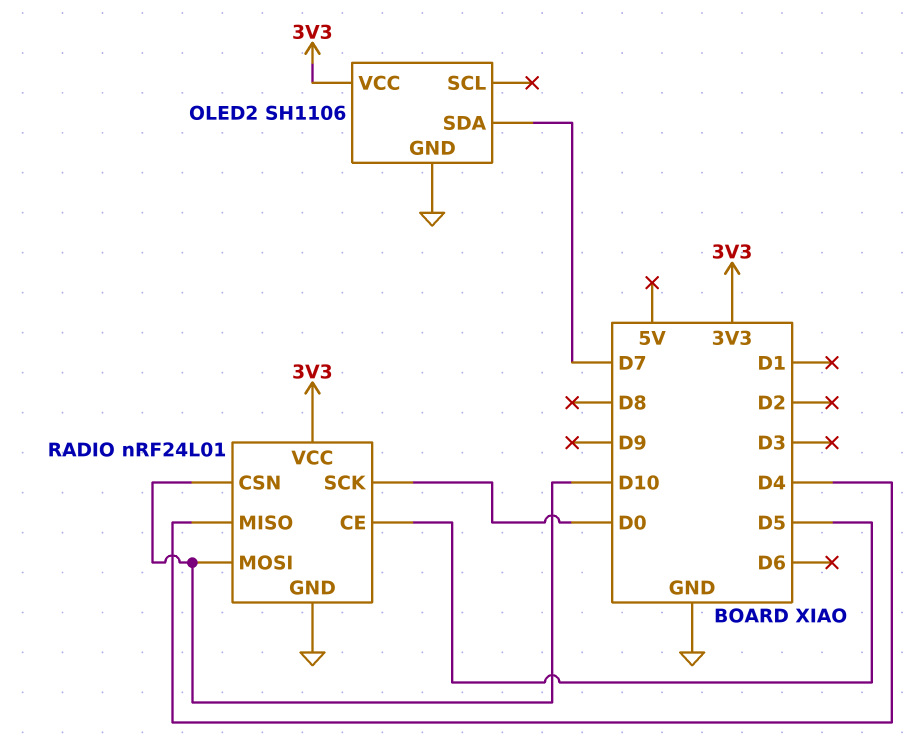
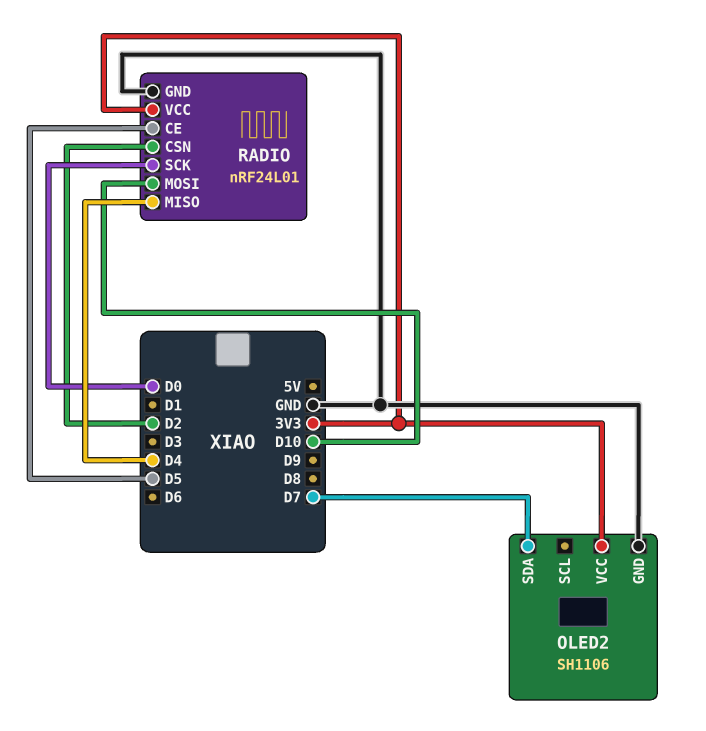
RADIO pin CSN: D10 -> D2

